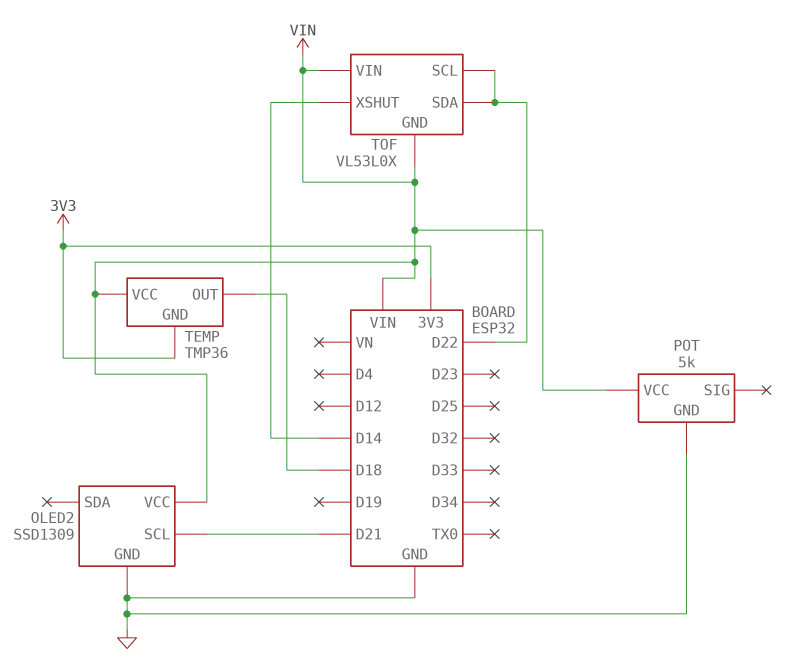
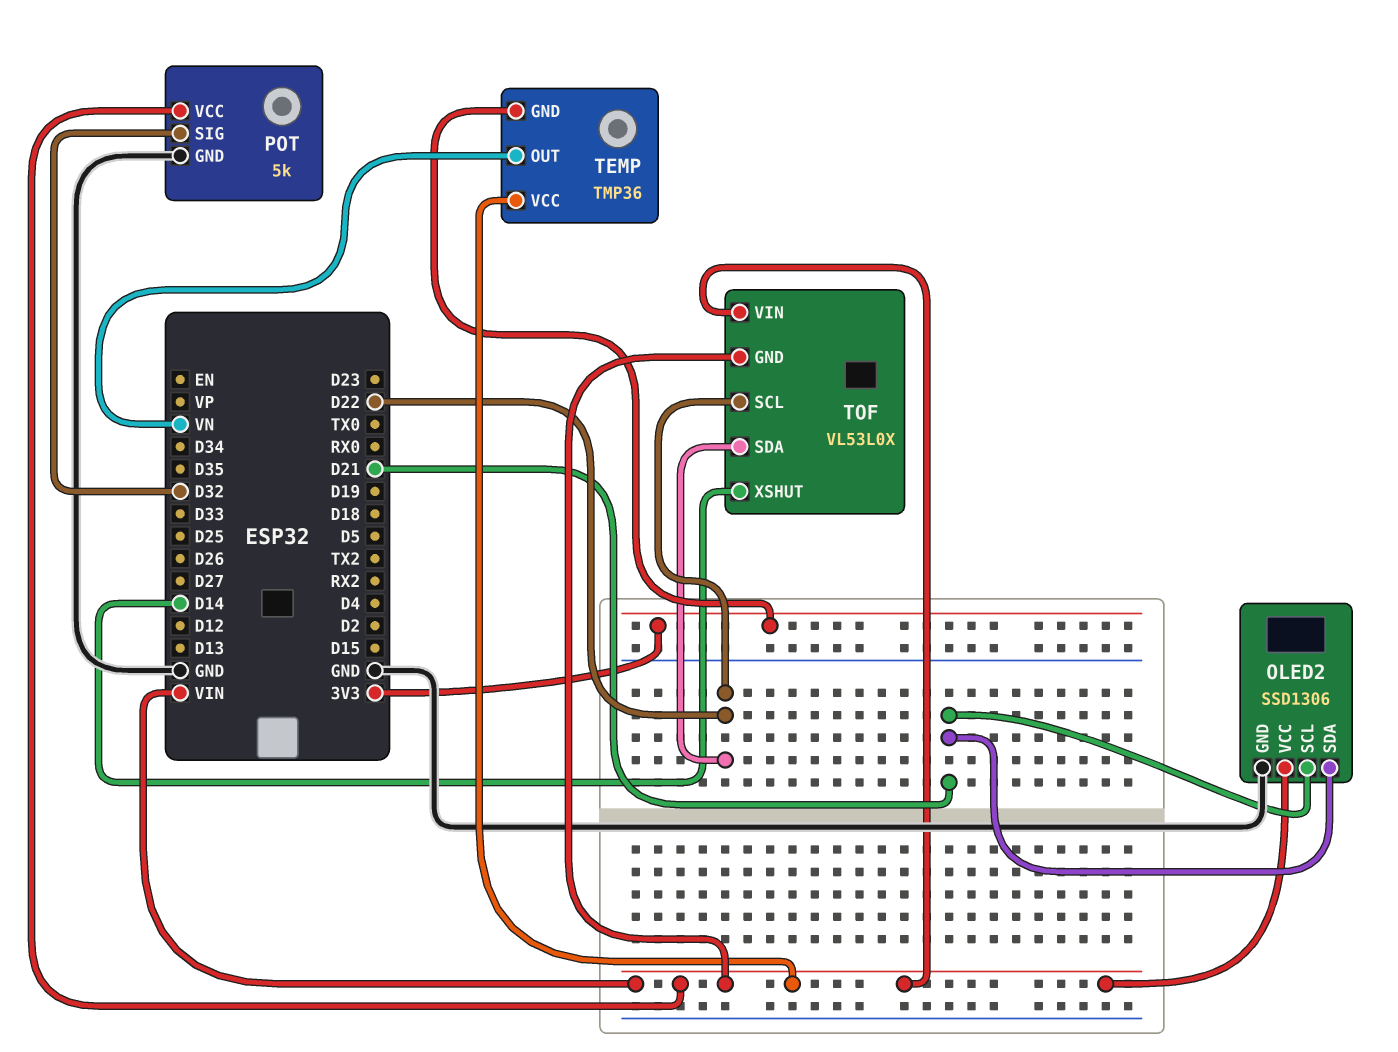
OLED2: SSD1309 -> SSD1306
OLED2 pin SDA: none -> D21
POT pin SIG: none -> D32
TEMP pin OUT: D18 -> VN

